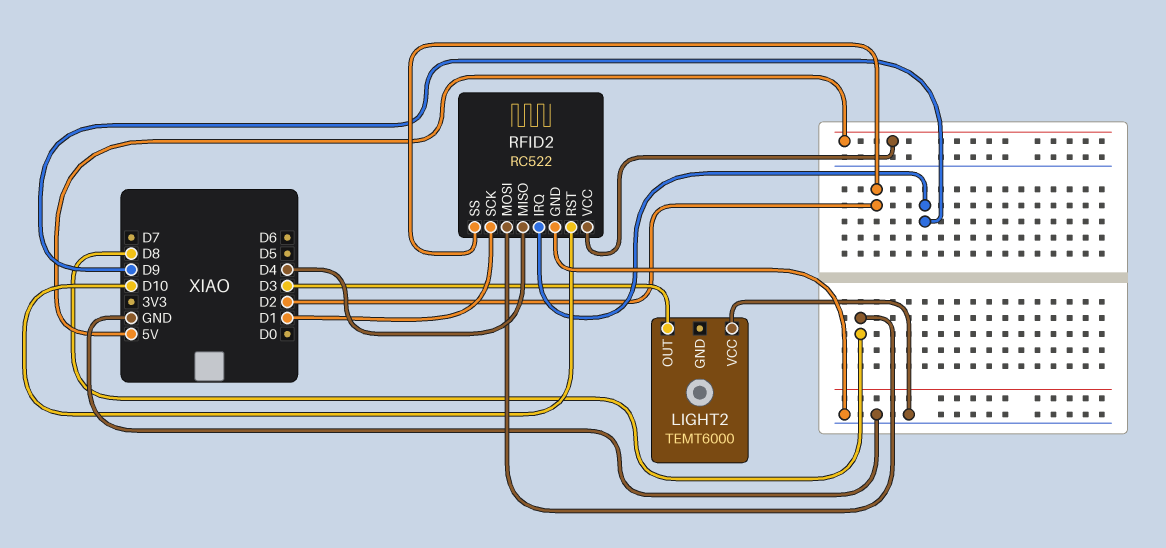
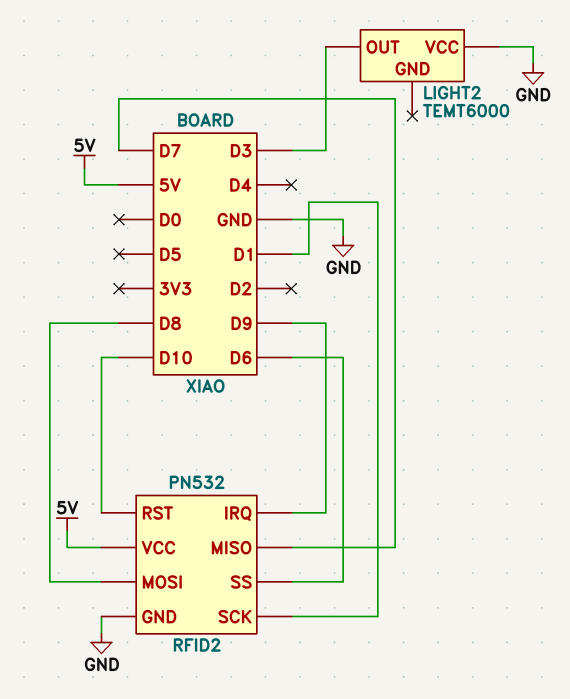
RFID2: RC522 -> PN532
RFID2 pin MISO: D4 -> D7
RFID2 pin SS: D2 -> D6

